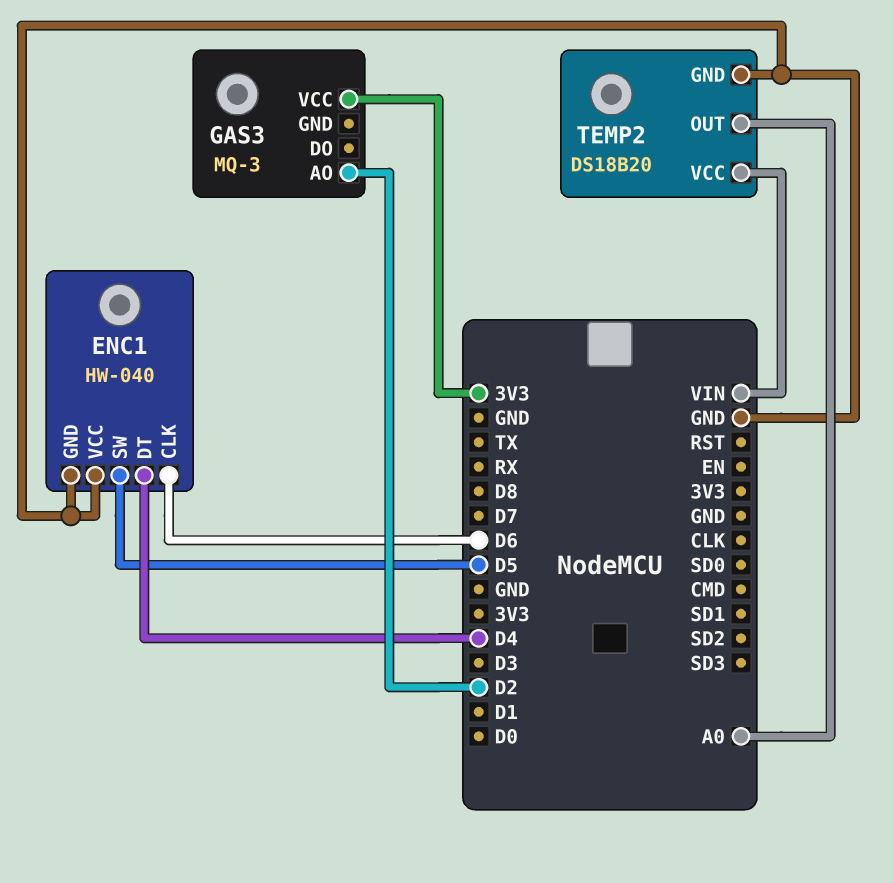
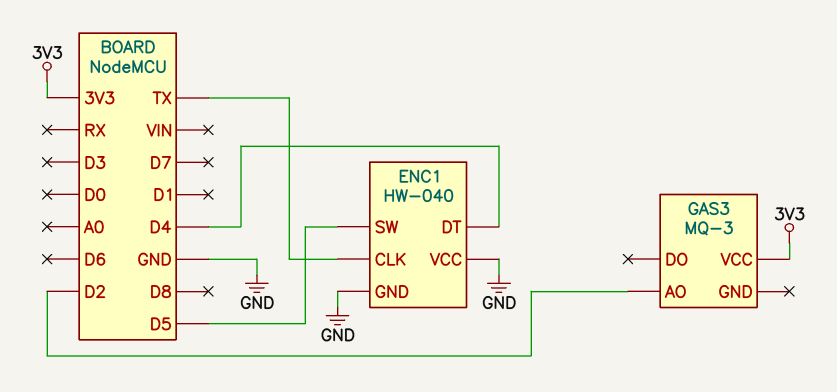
ENC1 pin CLK: D6 -> TX
TEMP2: DS18B20 -> none
TEMP2 pin GND: GND -> none
TEMP2 pin OUT: A0 -> none
TEMP2 pin VCC: VIN -> none

